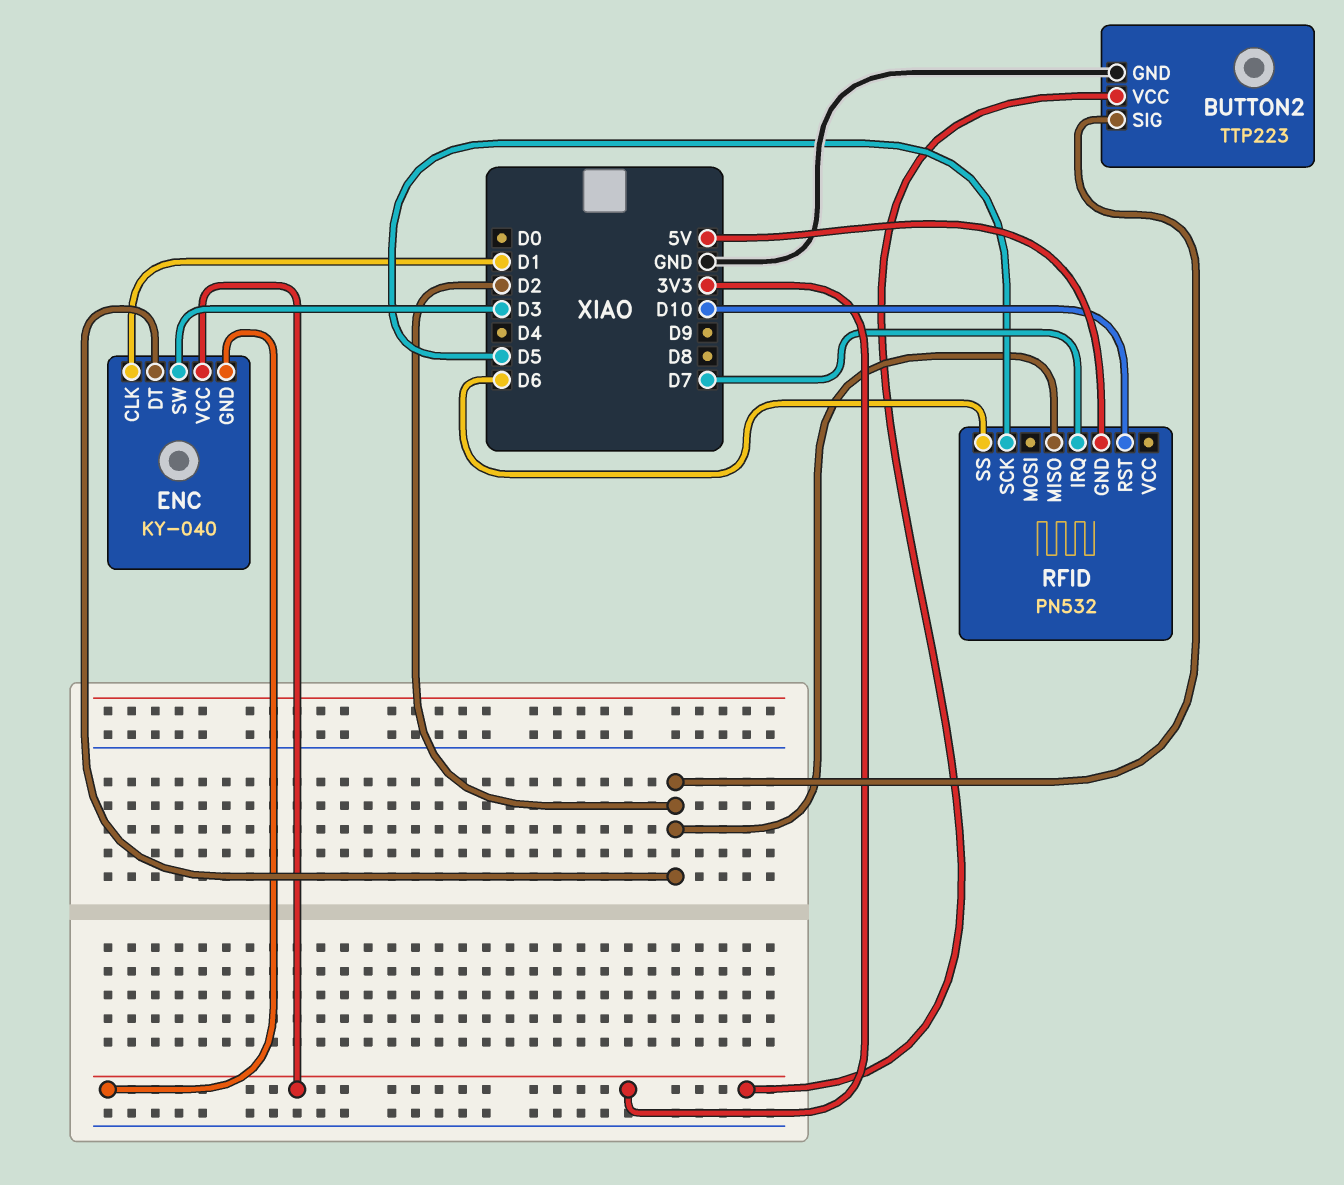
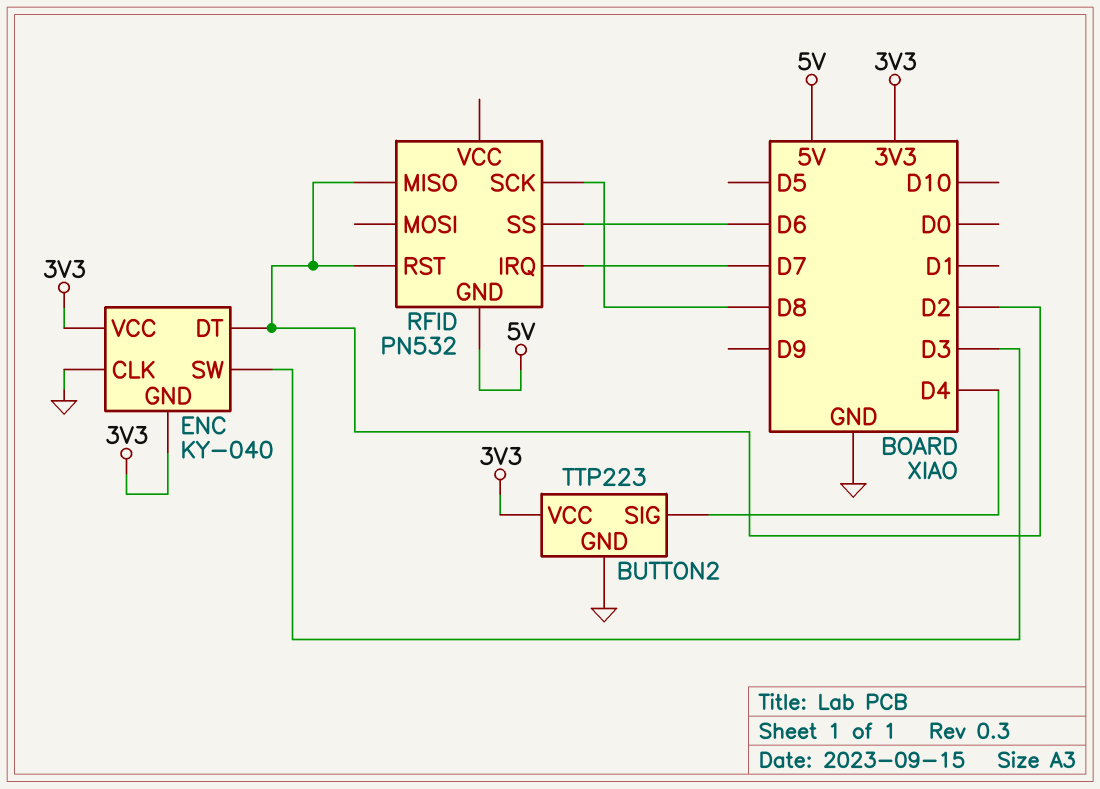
BUTTON2 pin SIG: D2 -> D4
ENC pin CLK: D1 -> GND
RFID pin RST: D10 -> D2
RFID pin SCK: D5 -> D8

